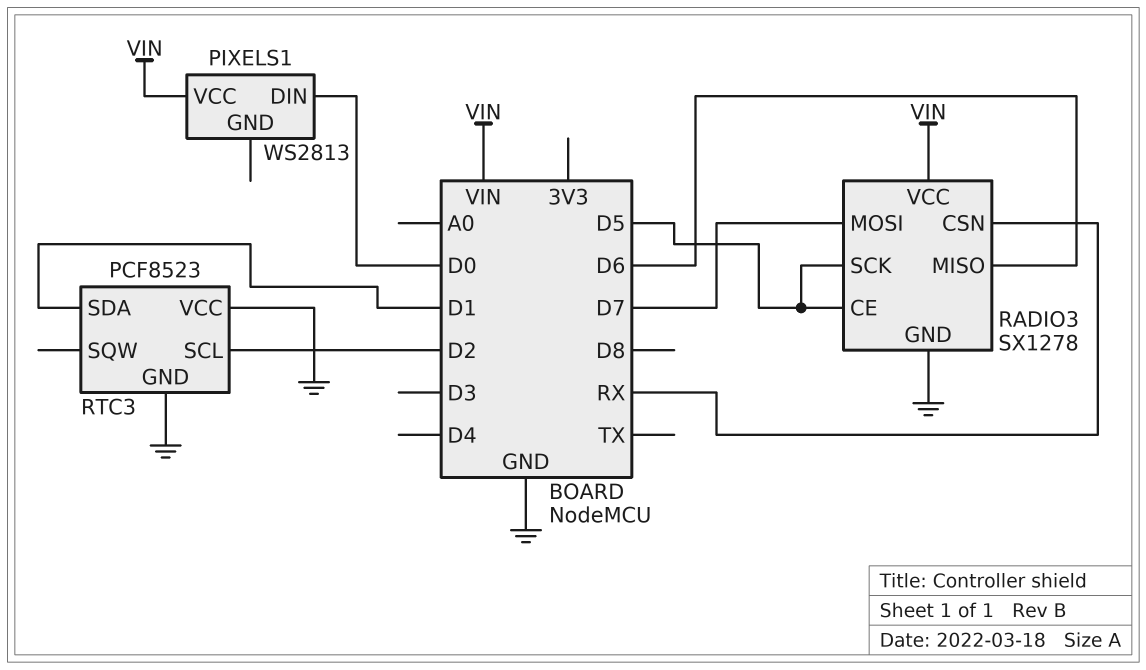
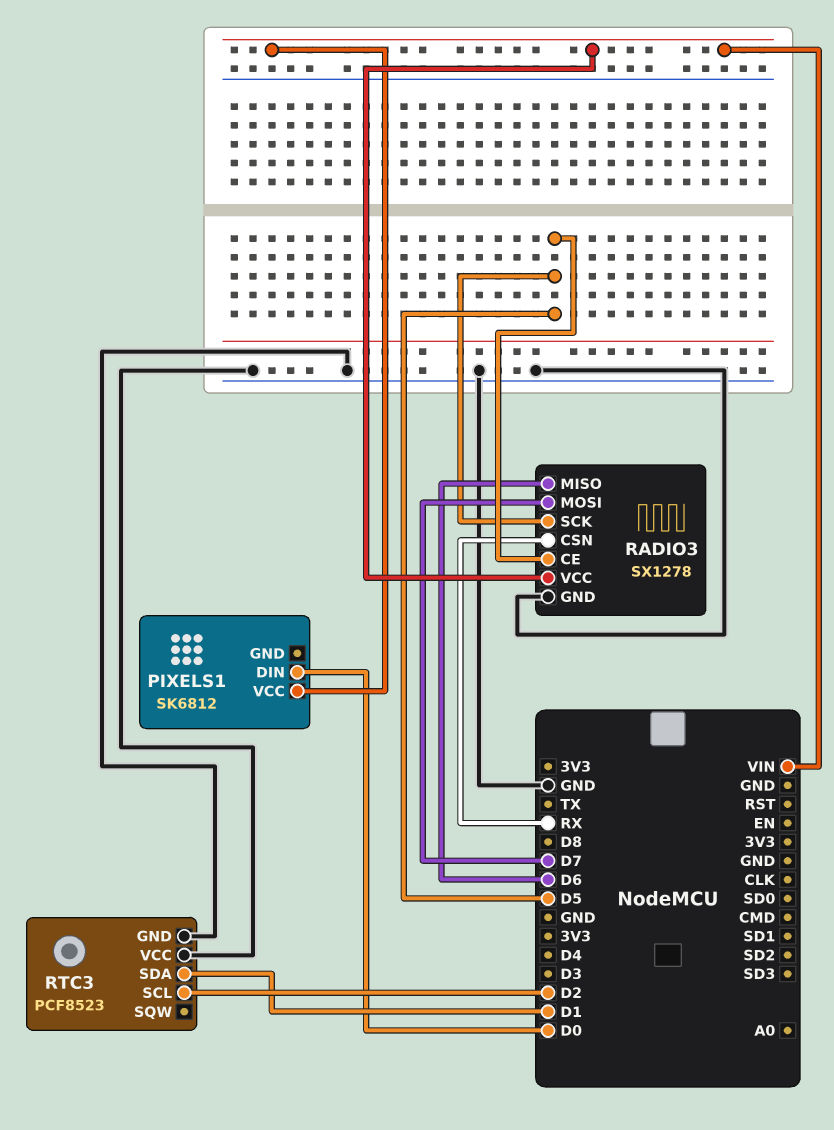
PIXELS1: WS2813 -> SK6812

